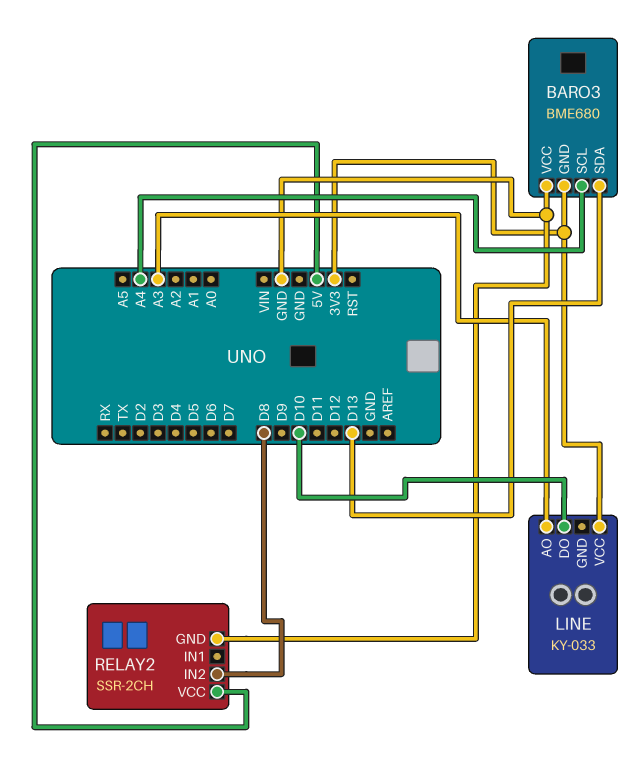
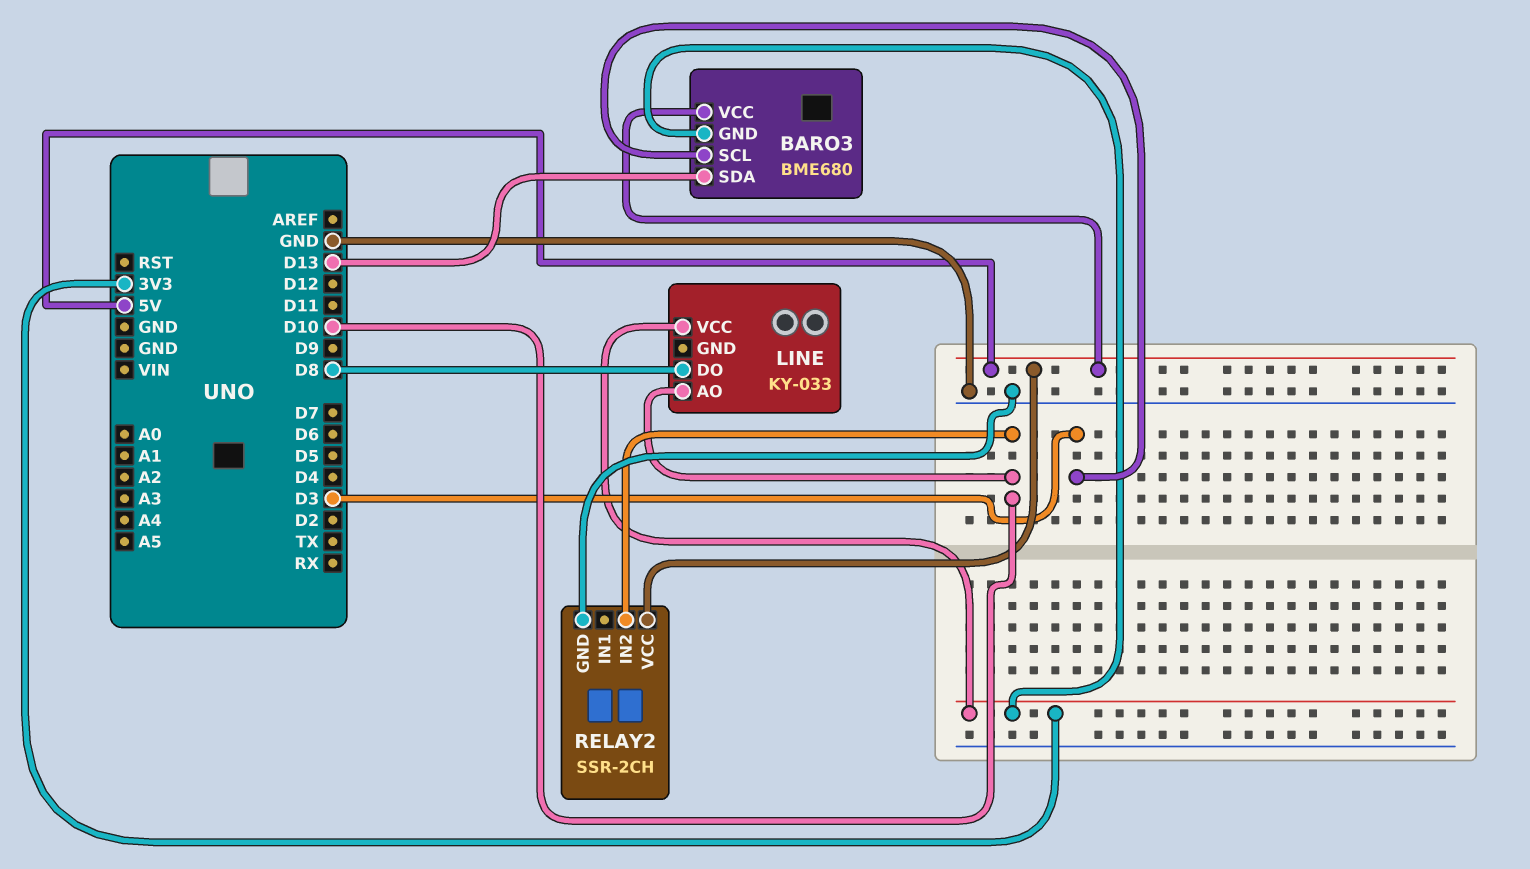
BARO3 pin SCL: A4 -> D3
BARO3 pin VCC: GND -> 5V
LINE pin AO: A3 -> D10
LINE pin DO: D10 -> D8
RELAY2 pin IN2: D8 -> D10

